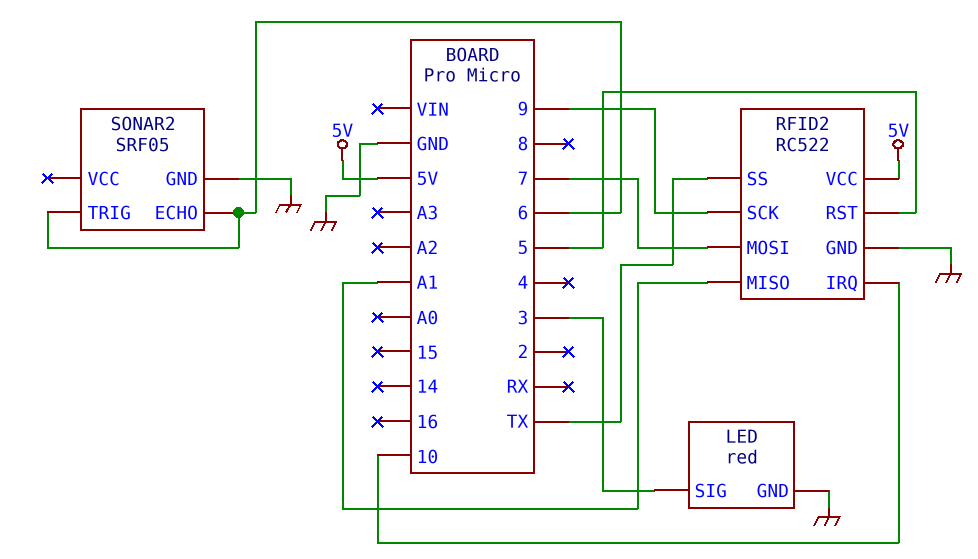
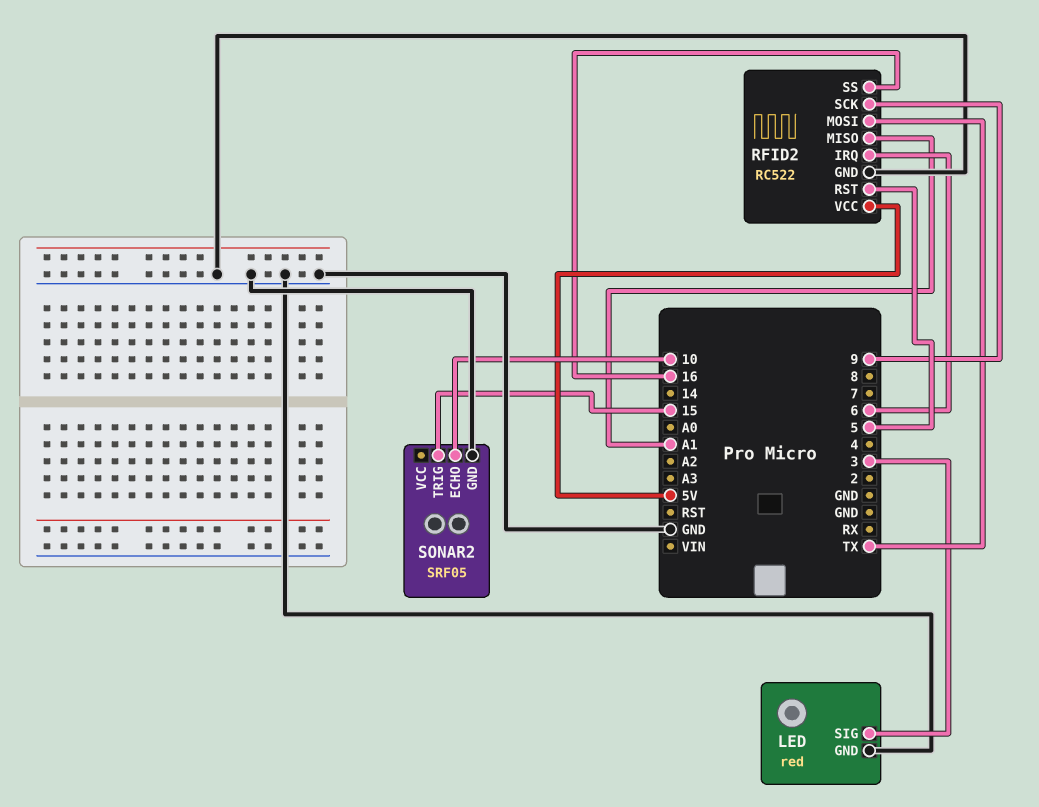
RFID2 pin IRQ: 10 -> 6
RFID2 pin MOSI: 7 -> TX
RFID2 pin SS: TX -> 16
SONAR2 pin ECHO: 6 -> 10
SONAR2 pin TRIG: 6 -> 15

